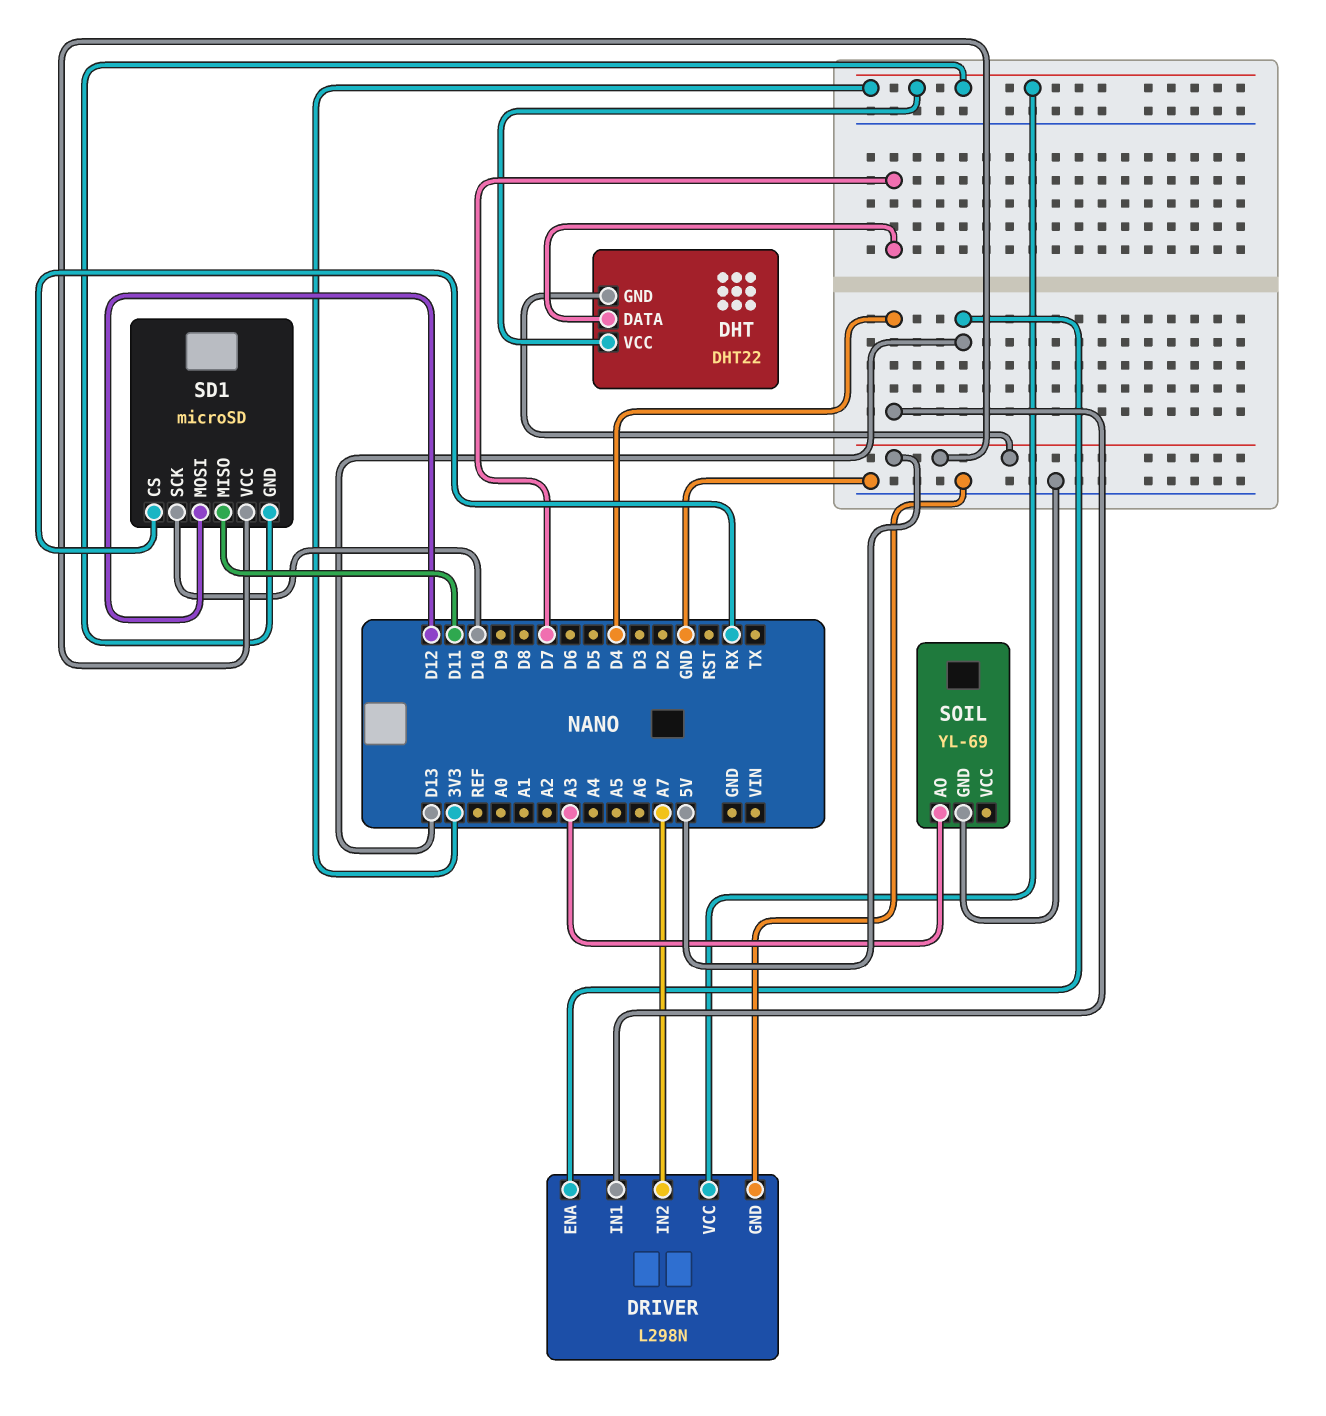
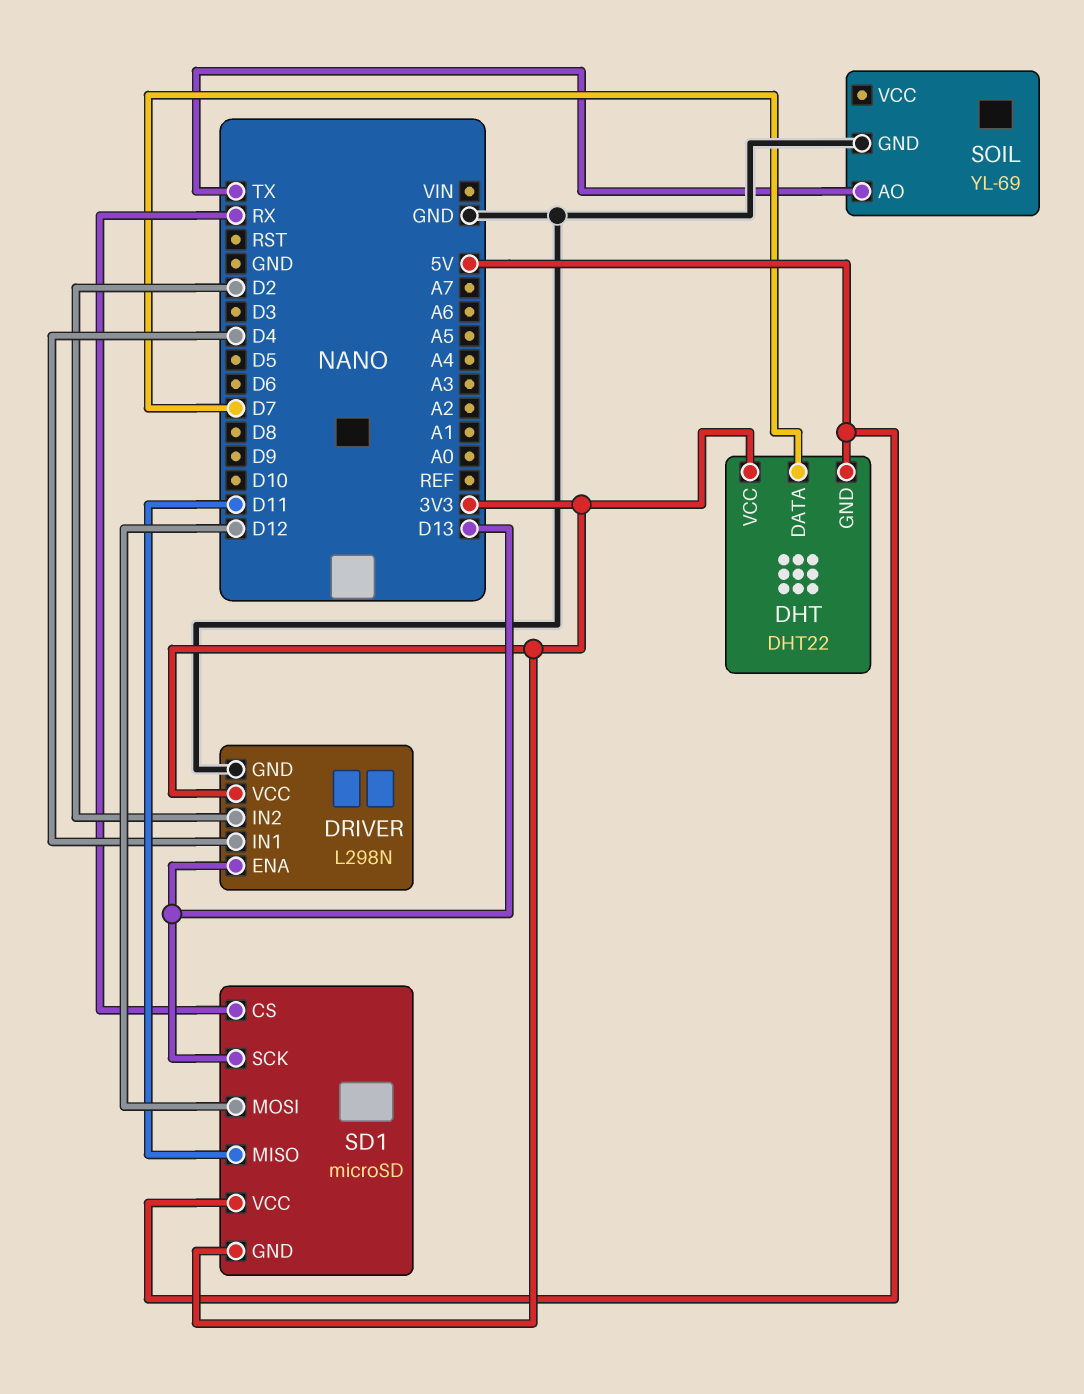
DRIVER pin IN2: A7 -> D2
SD1 pin SCK: D10 -> D13
SOIL pin AO: A3 -> TX

